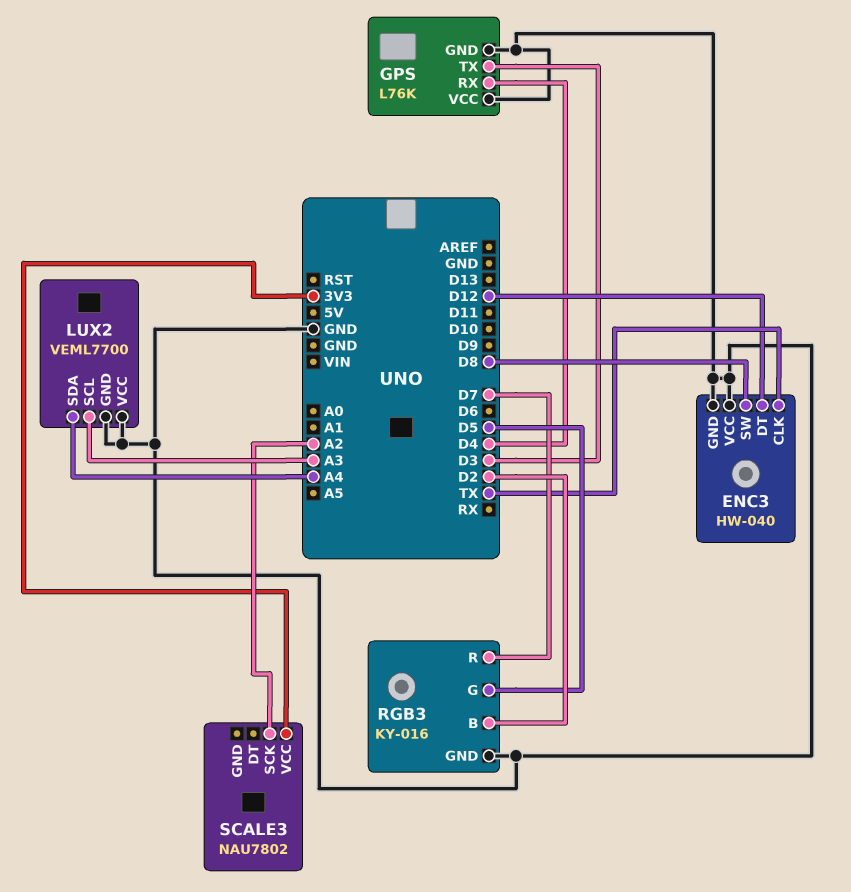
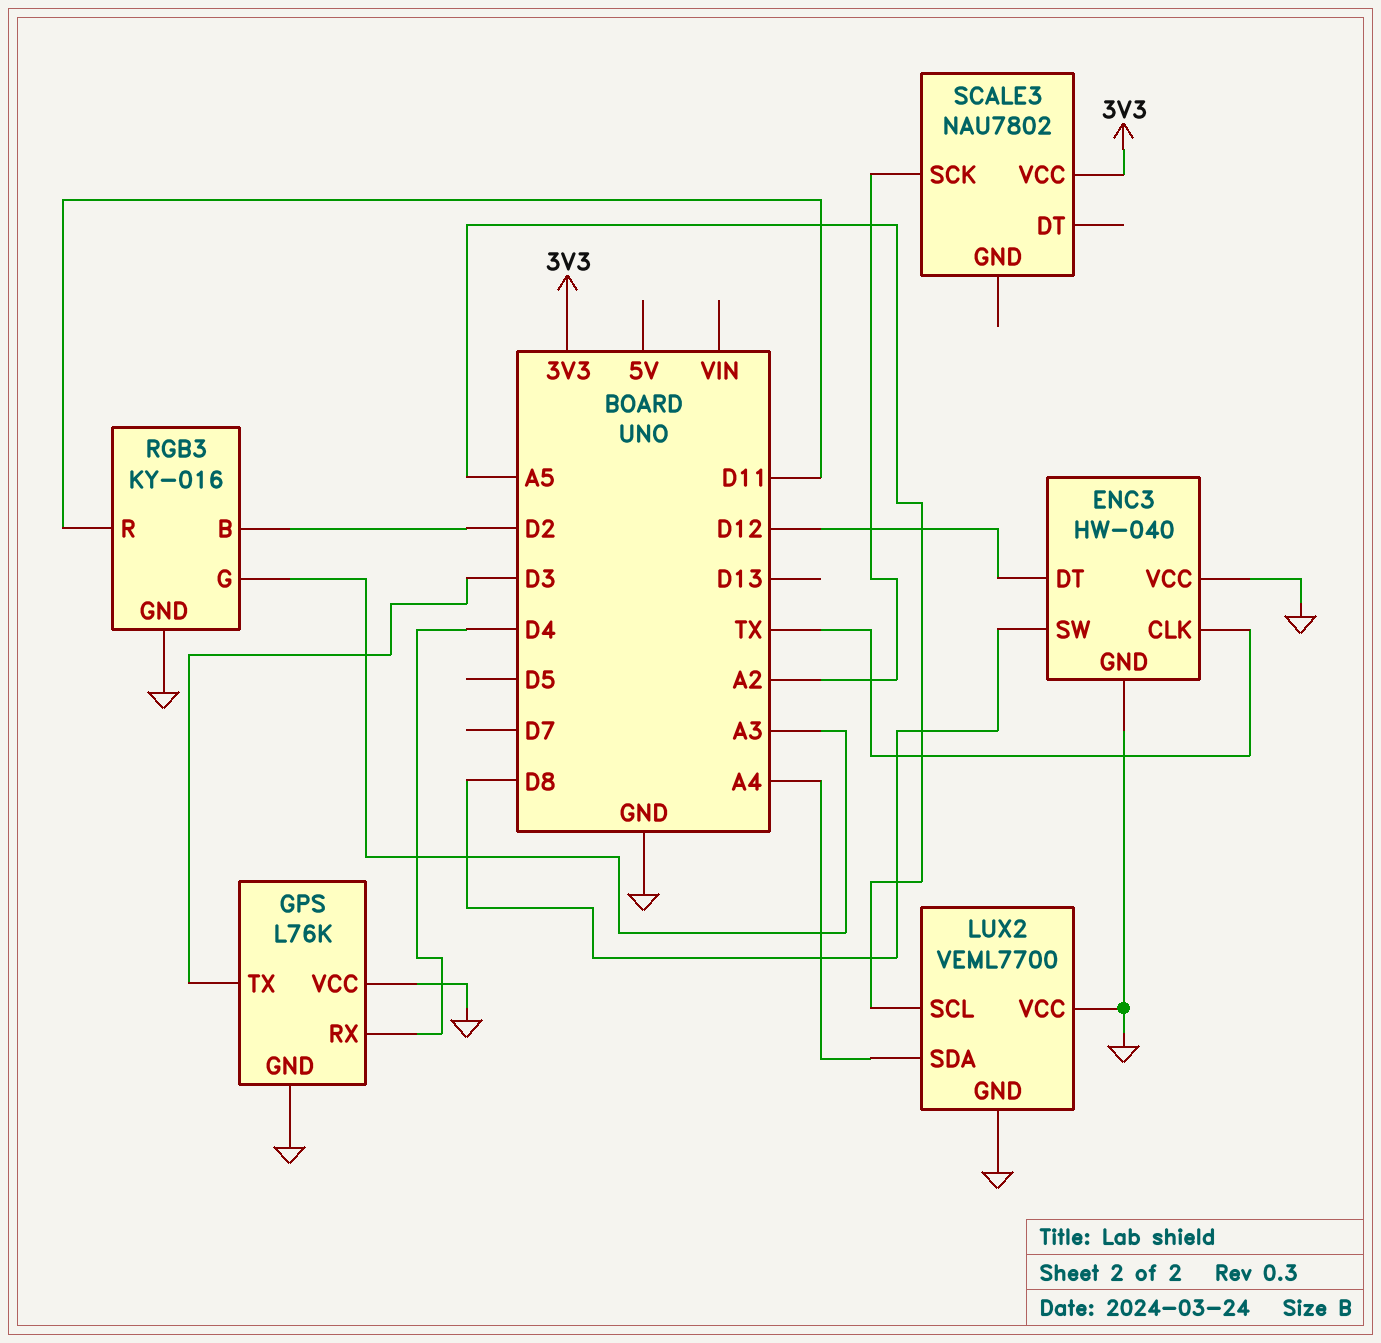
LUX2 pin SCL: A3 -> A5
RGB3 pin G: D5 -> A3
RGB3 pin R: D7 -> D11

